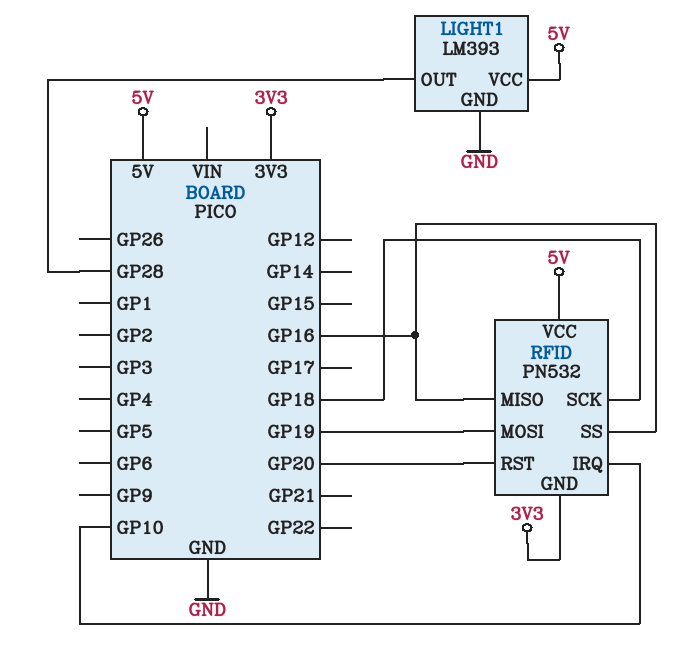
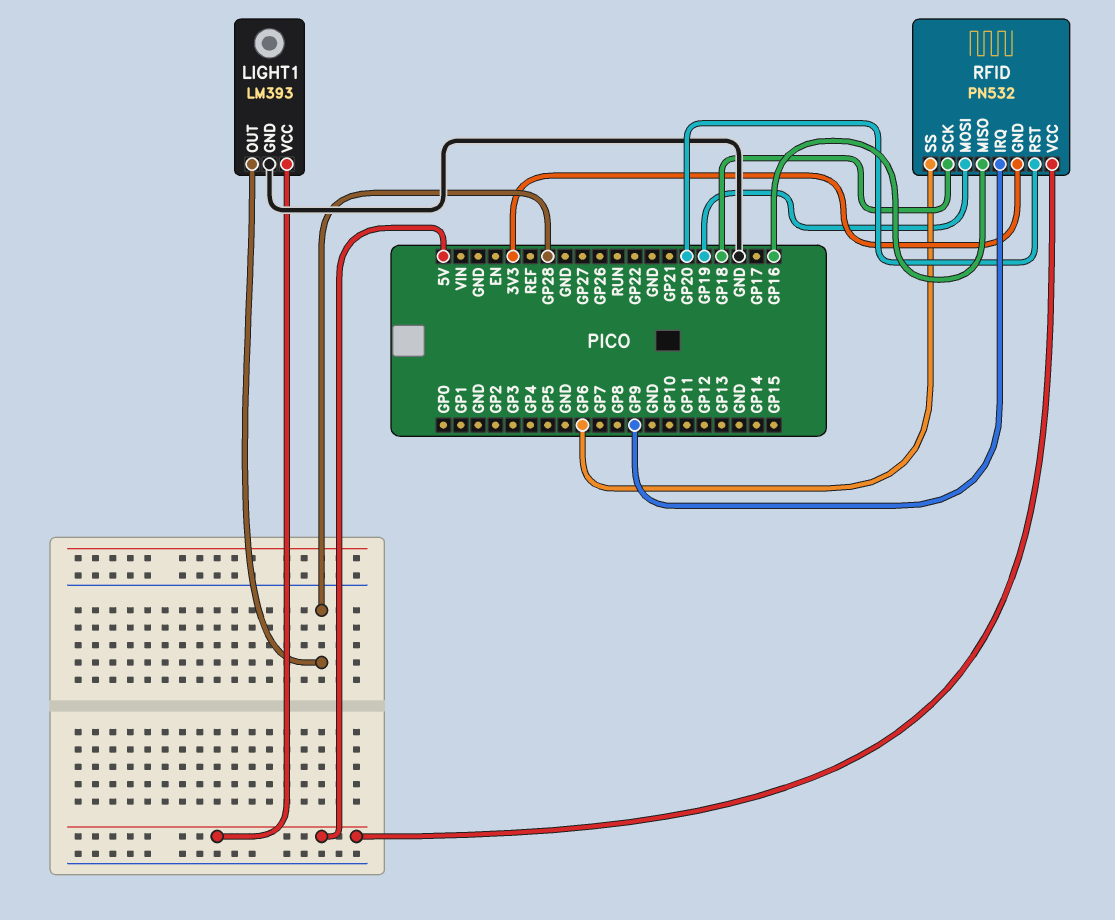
RFID pin IRQ: GP10 -> GP9
RFID pin SS: GP16 -> GP6

